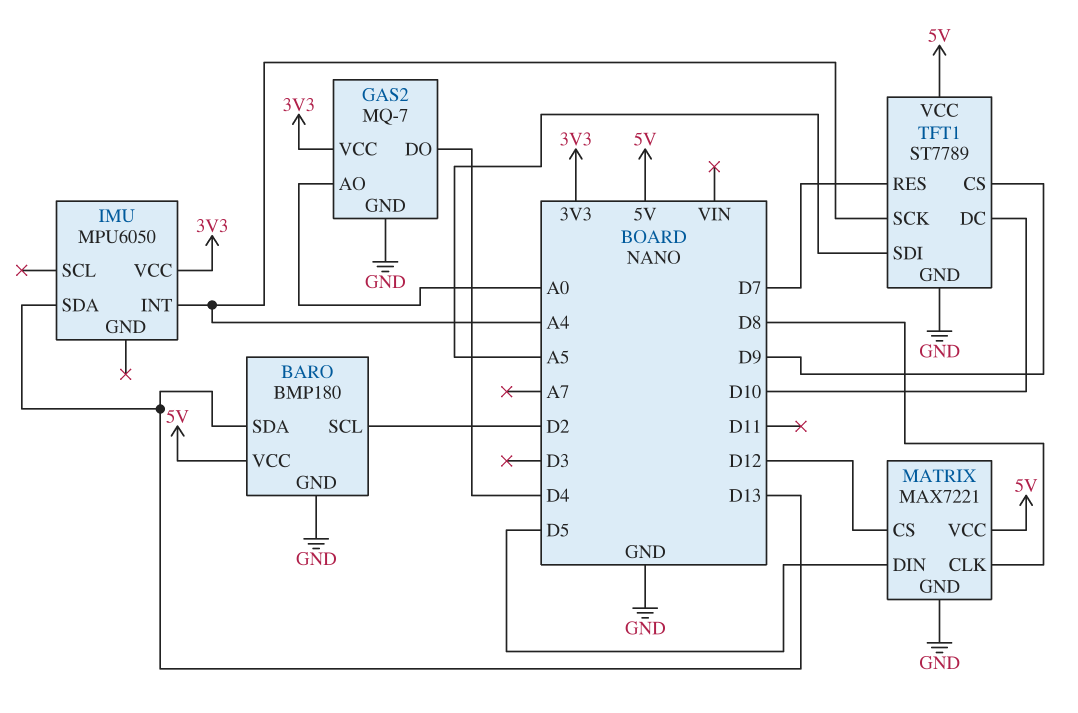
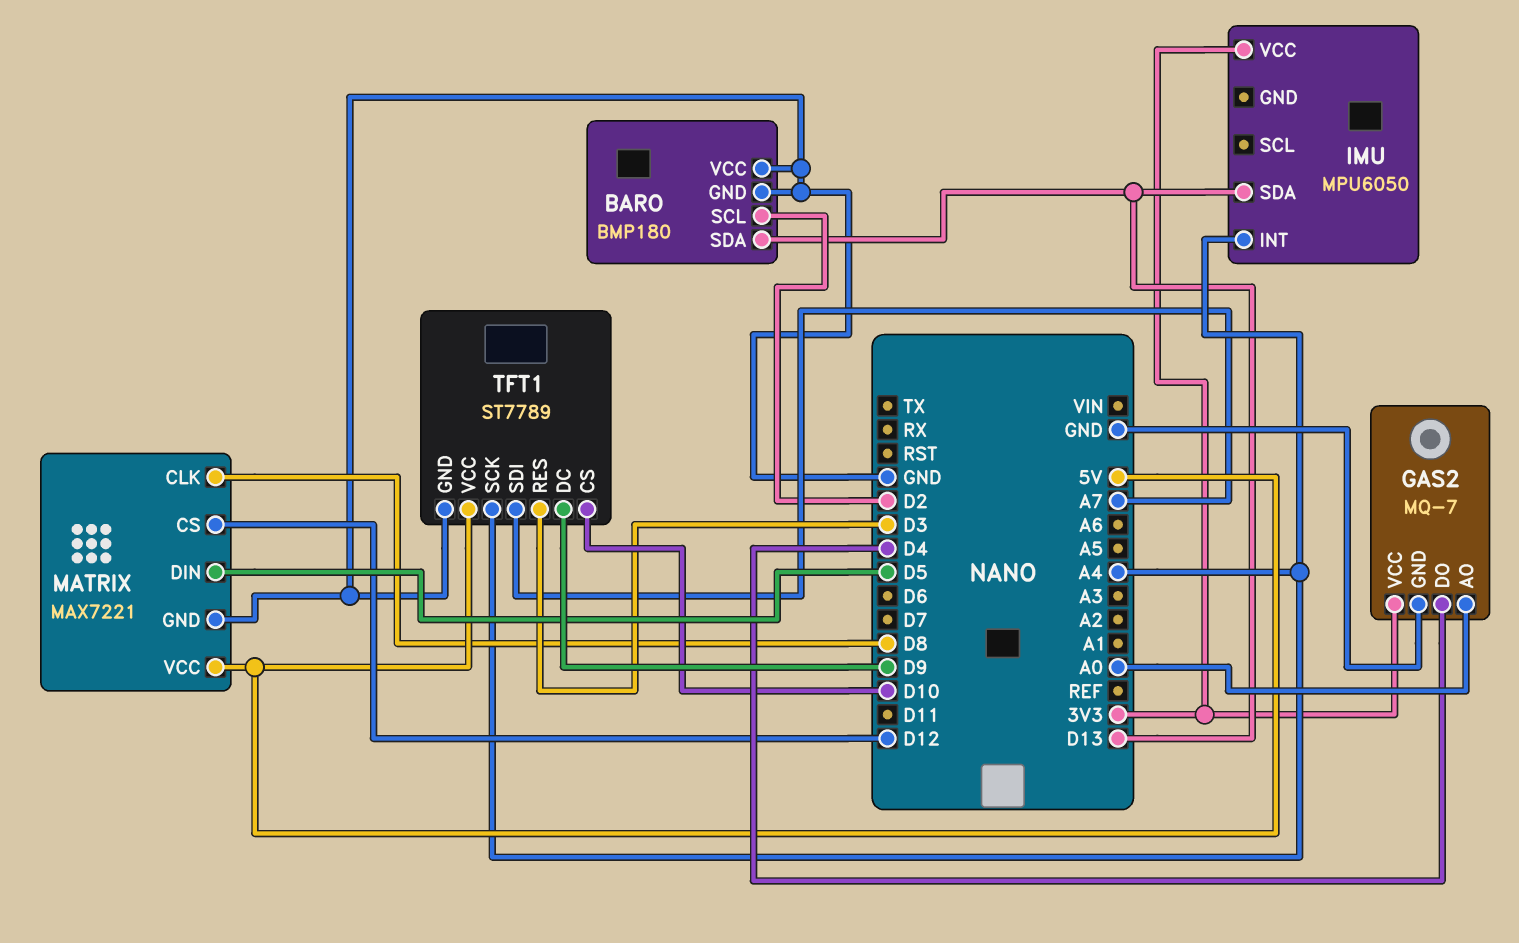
BARO pin VCC: 5V -> GND
TFT1 pin CS: D9 -> D10
TFT1 pin DC: D10 -> D9
TFT1 pin RES: D7 -> D3
TFT1 pin SDI: A5 -> A7

